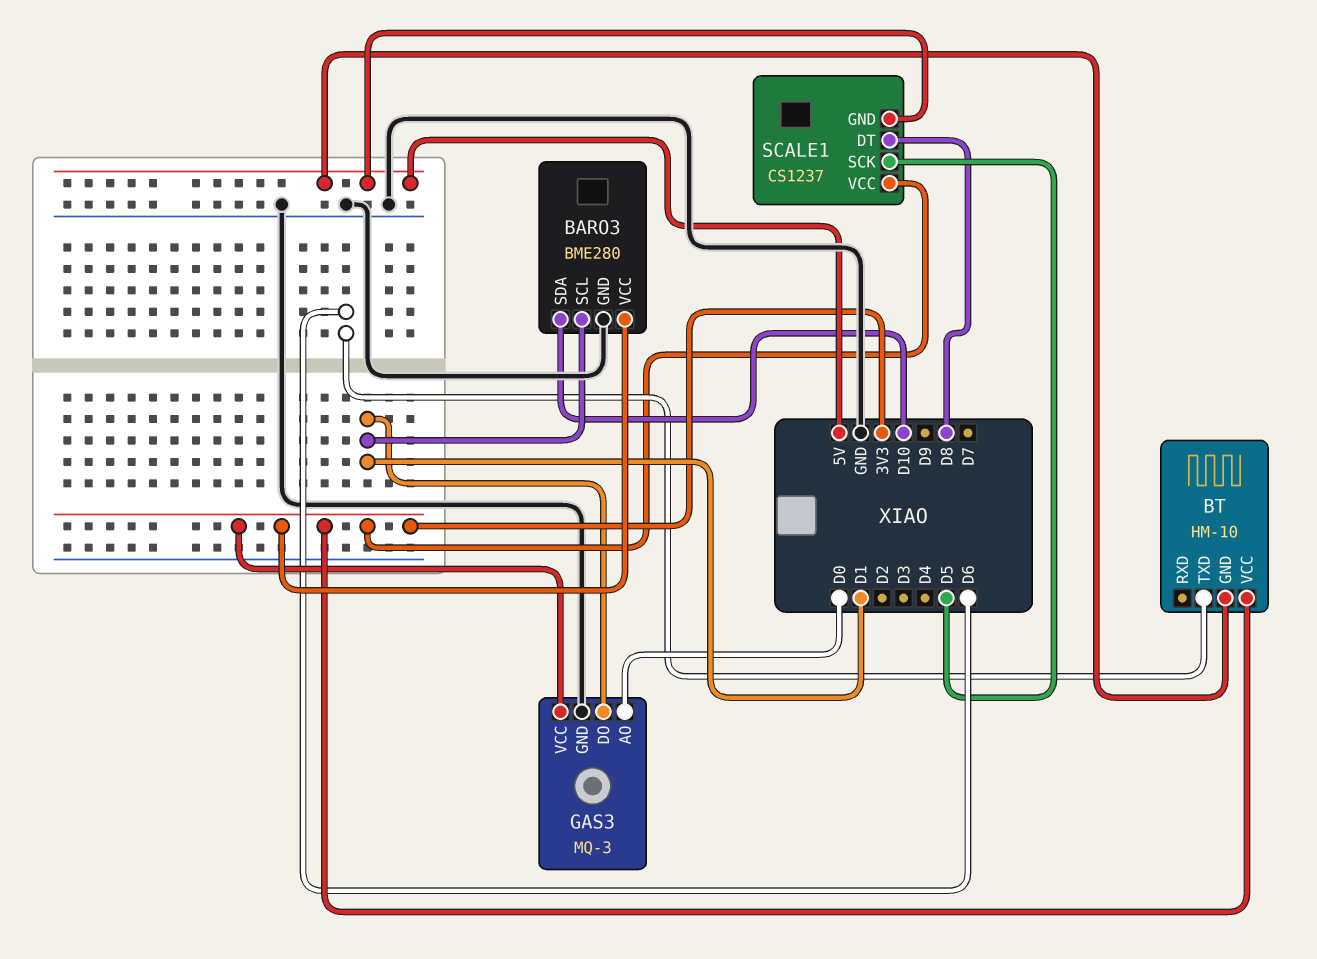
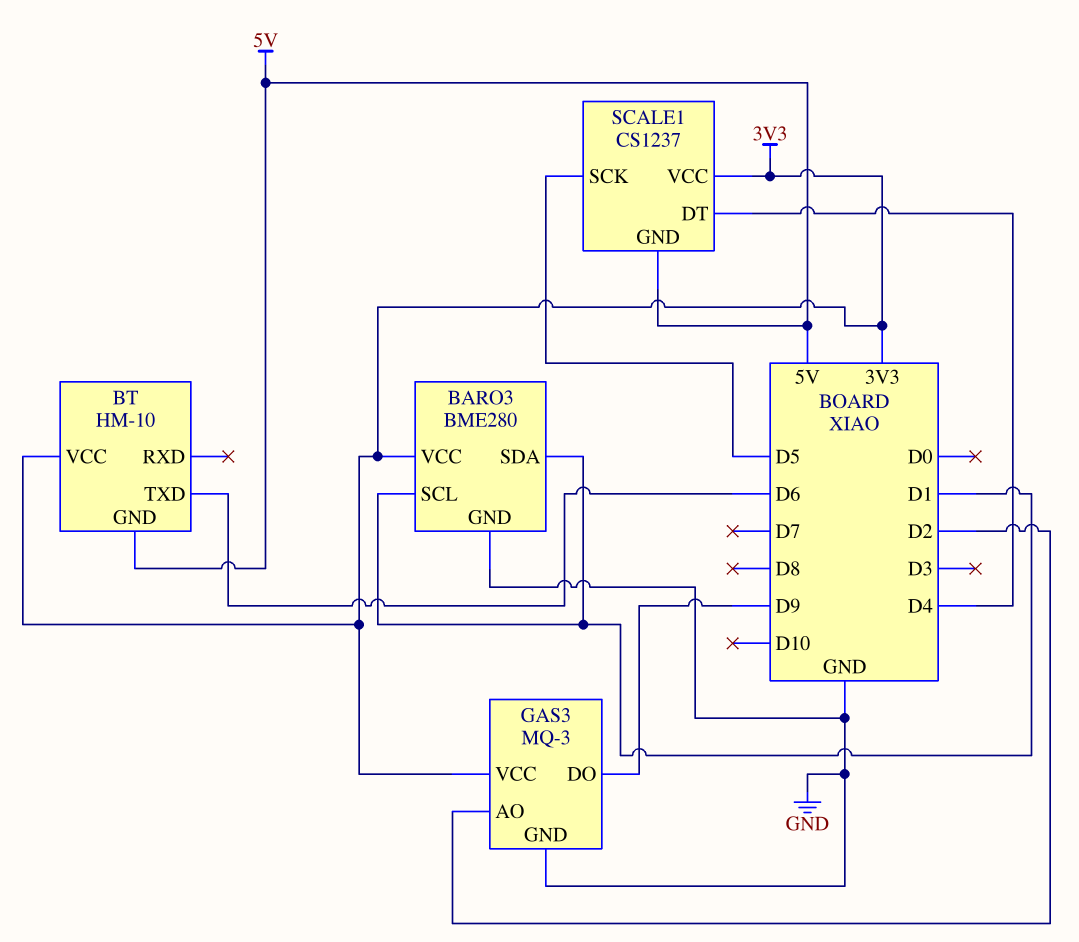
BARO3 pin SDA: D10 -> D1
GAS3 pin AO: D0 -> D2
GAS3 pin DO: D1 -> D9
SCALE1 pin DT: D8 -> D4

